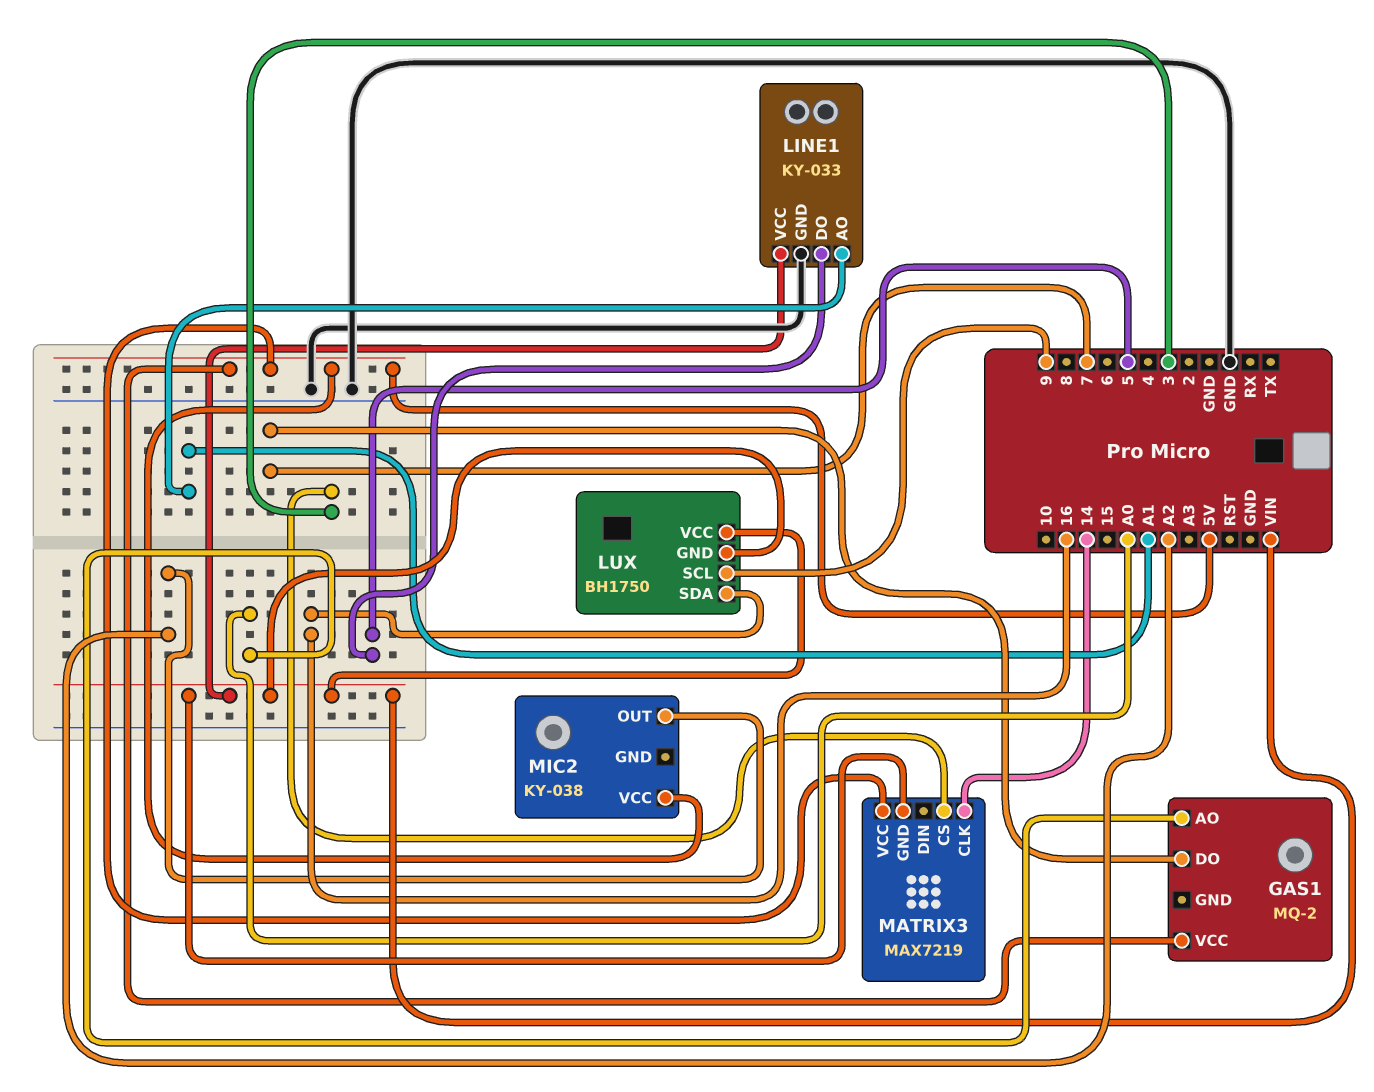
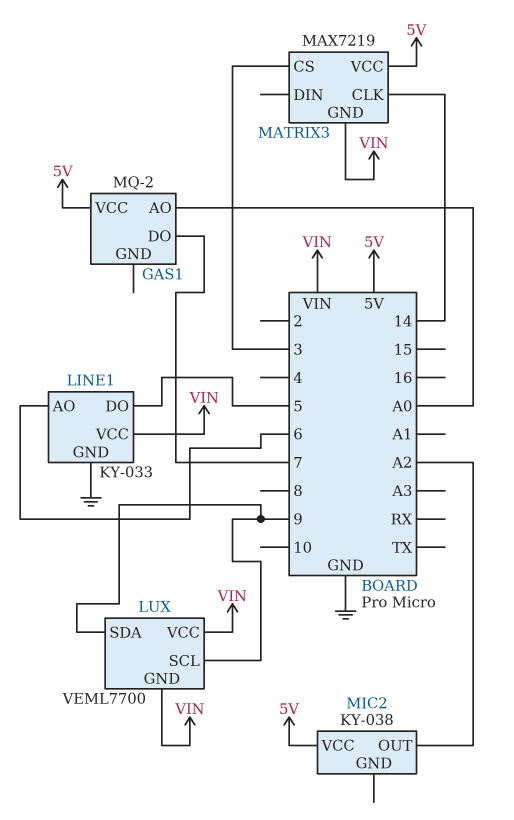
LINE1 pin AO: A1 -> 6
LUX: BH1750 -> VEML7700
LUX pin SDA: 16 -> 9

